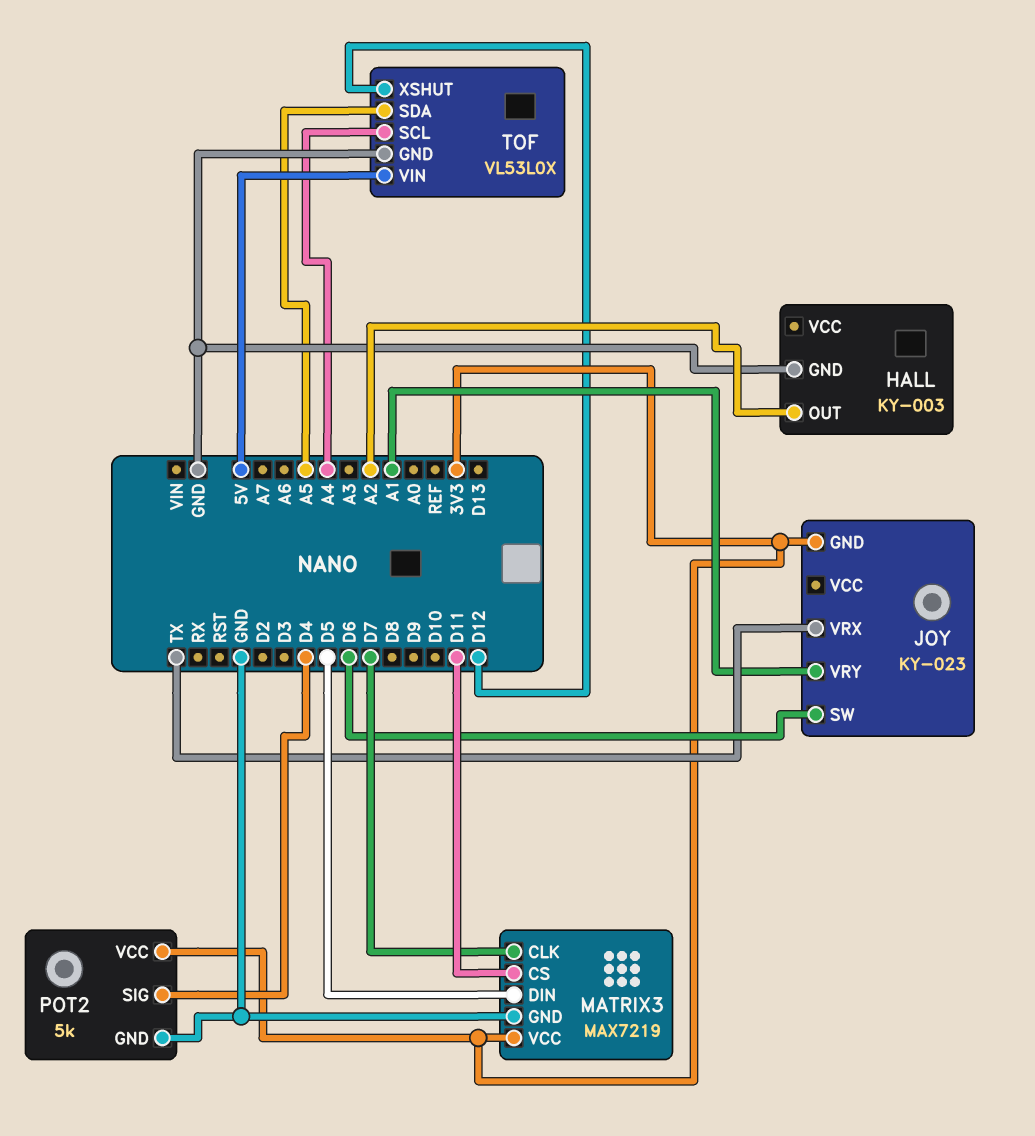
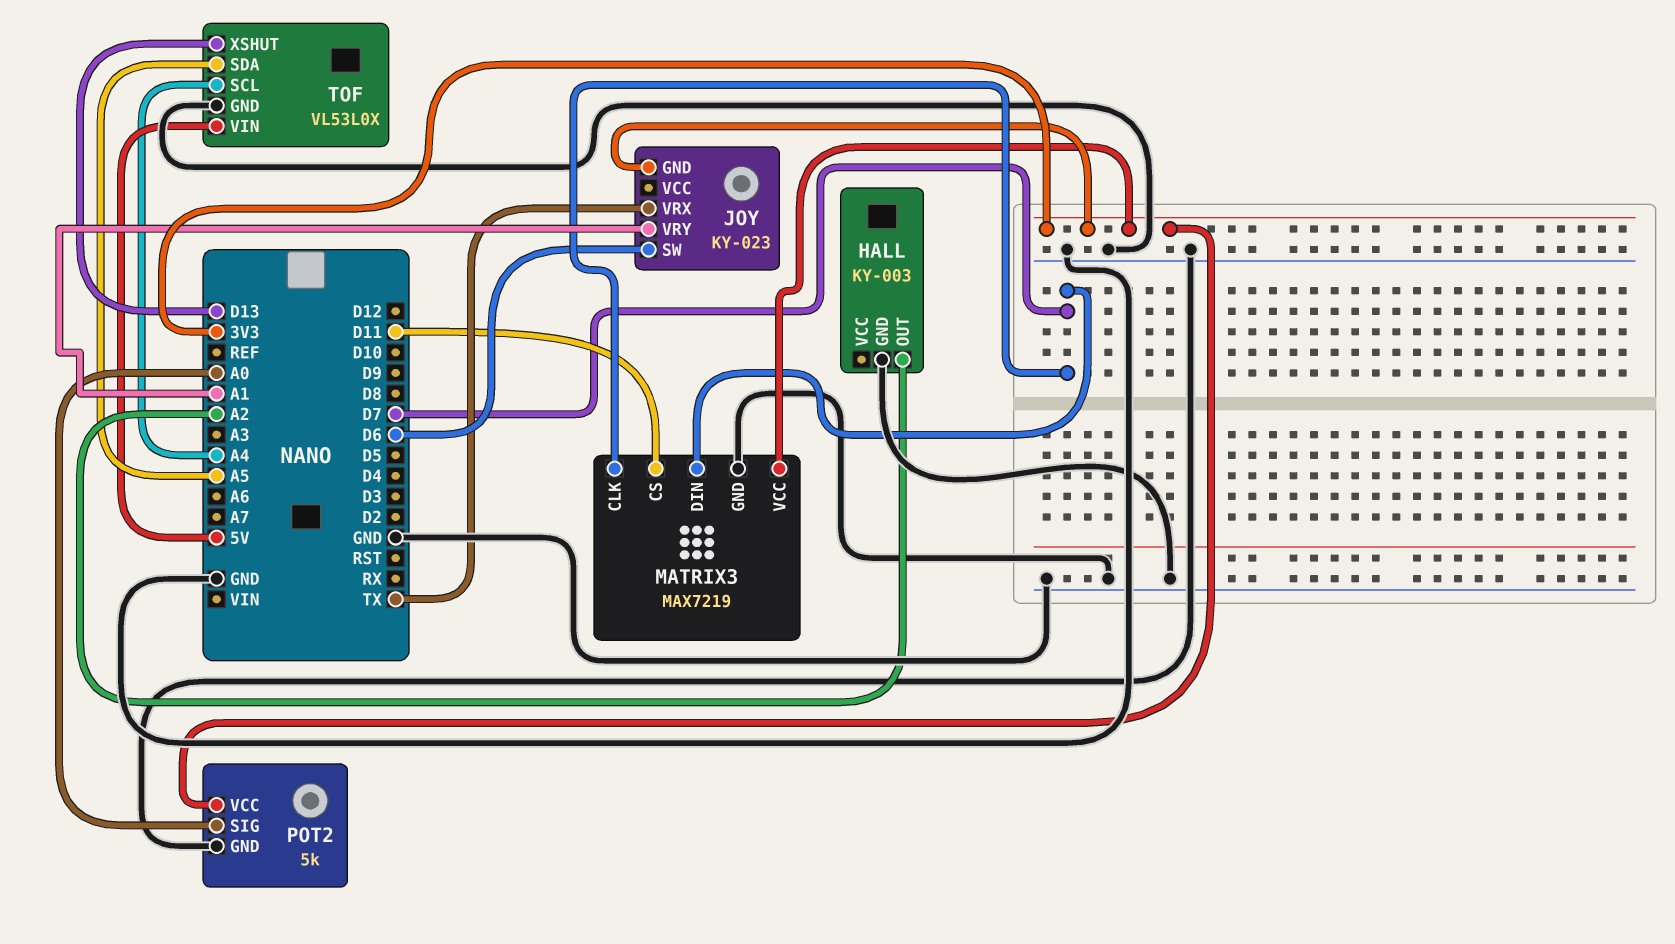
MATRIX3 pin DIN: D5 -> D7
POT2 pin SIG: D4 -> A0
TOF pin XSHUT: D12 -> D13

